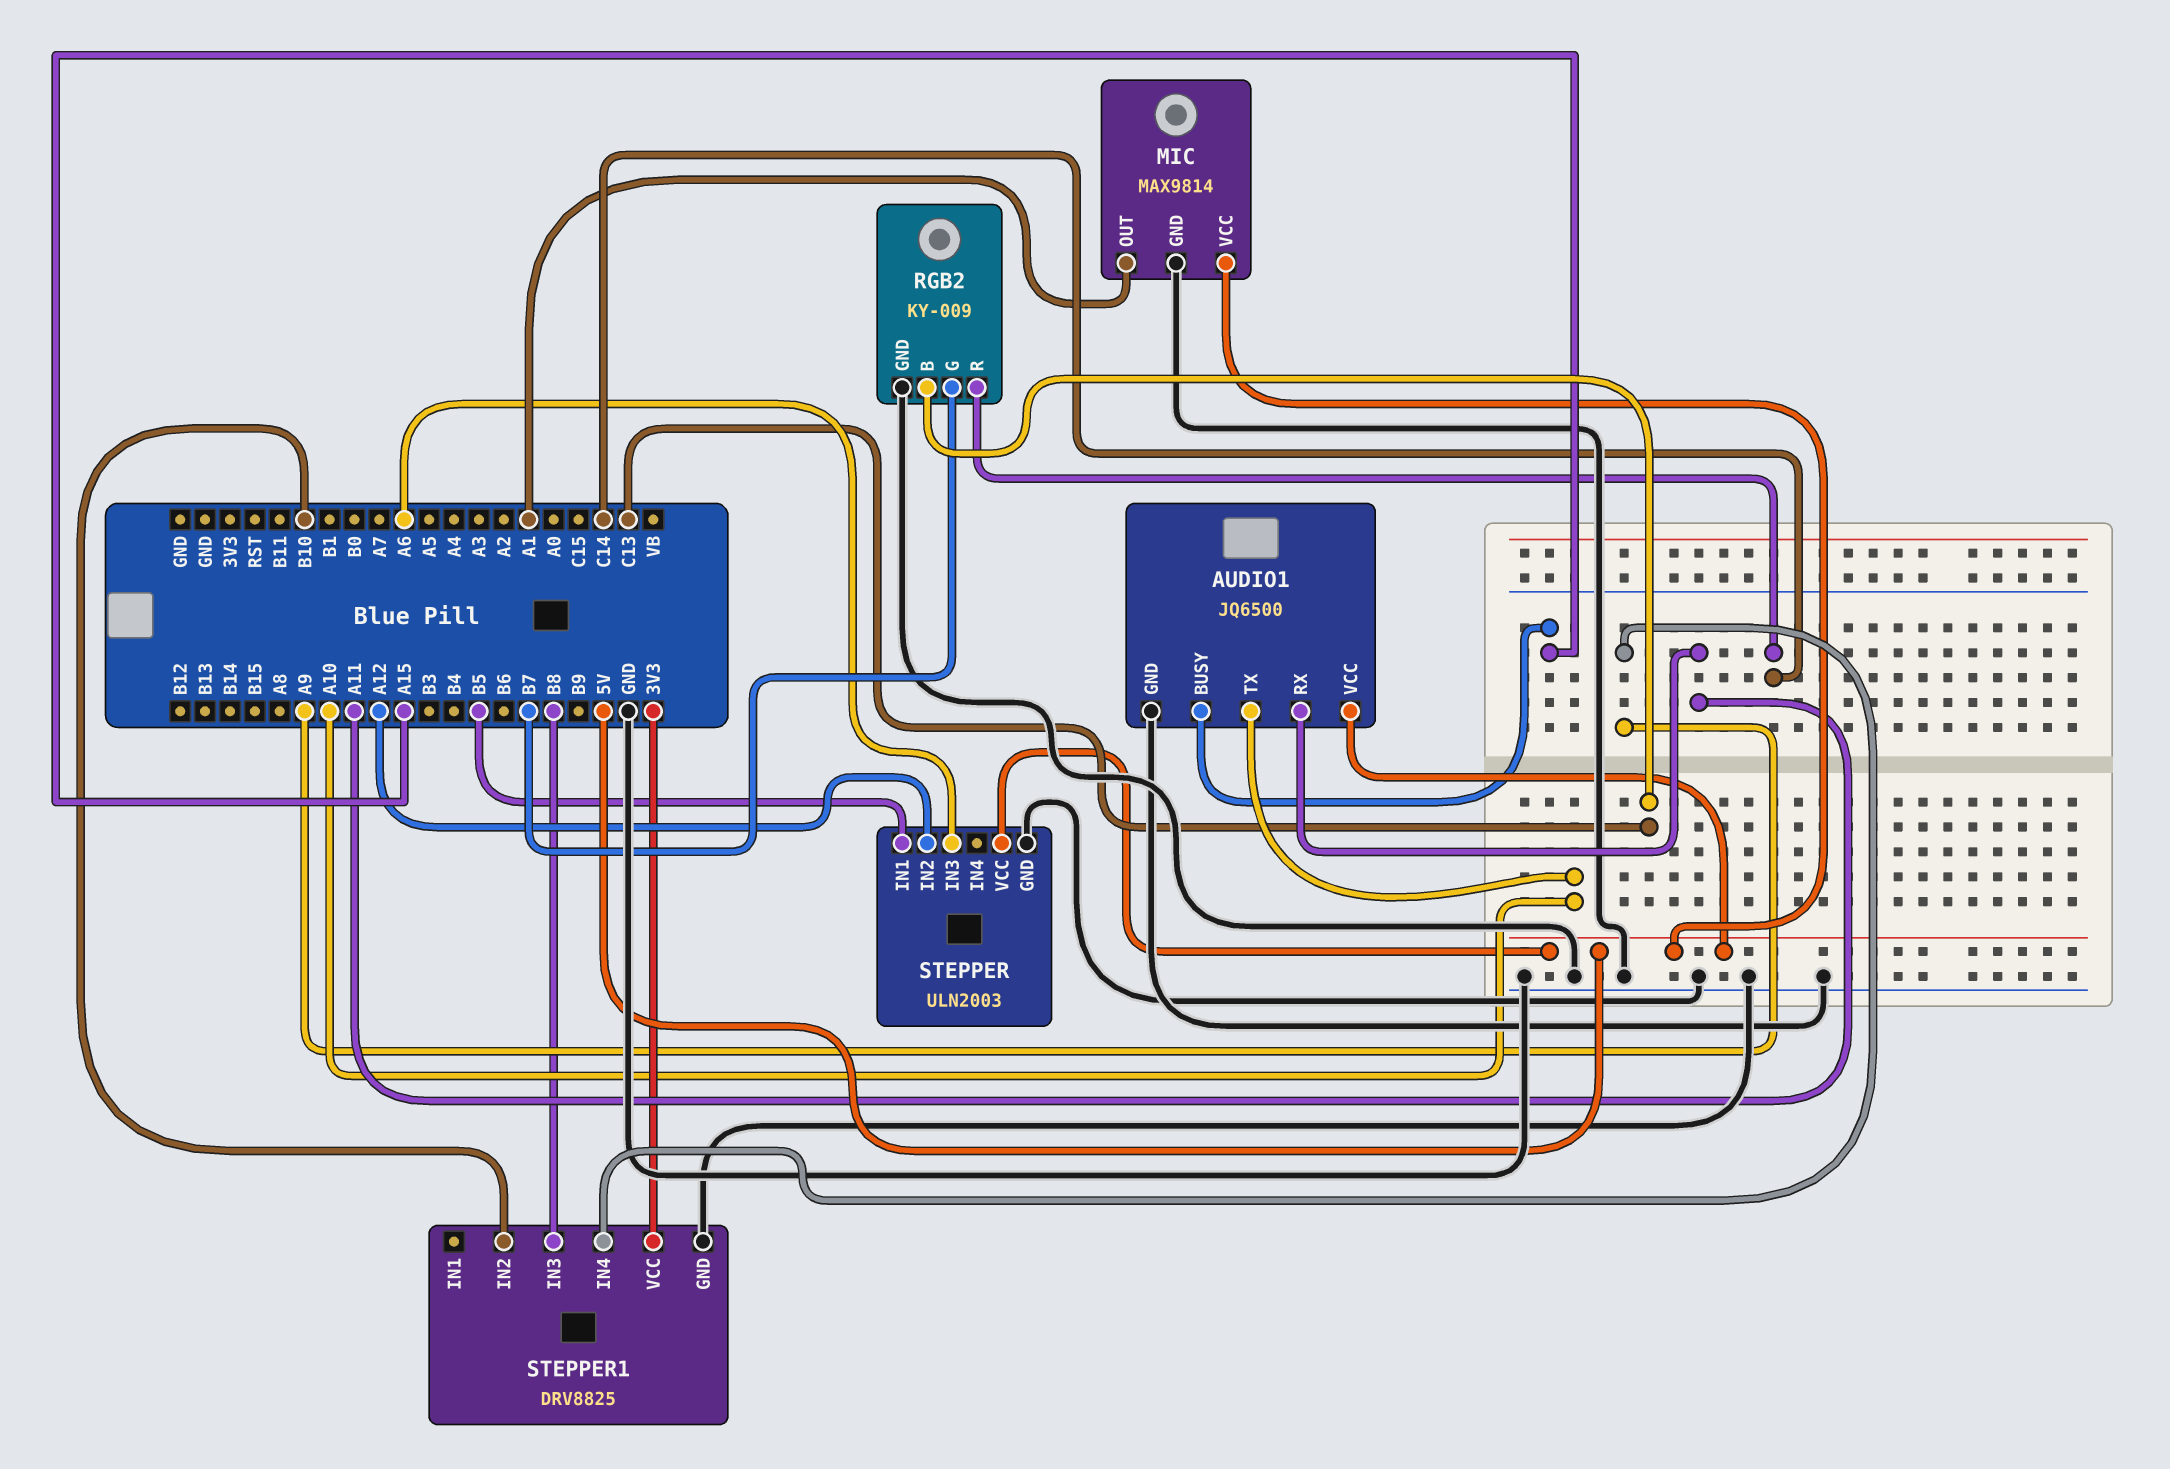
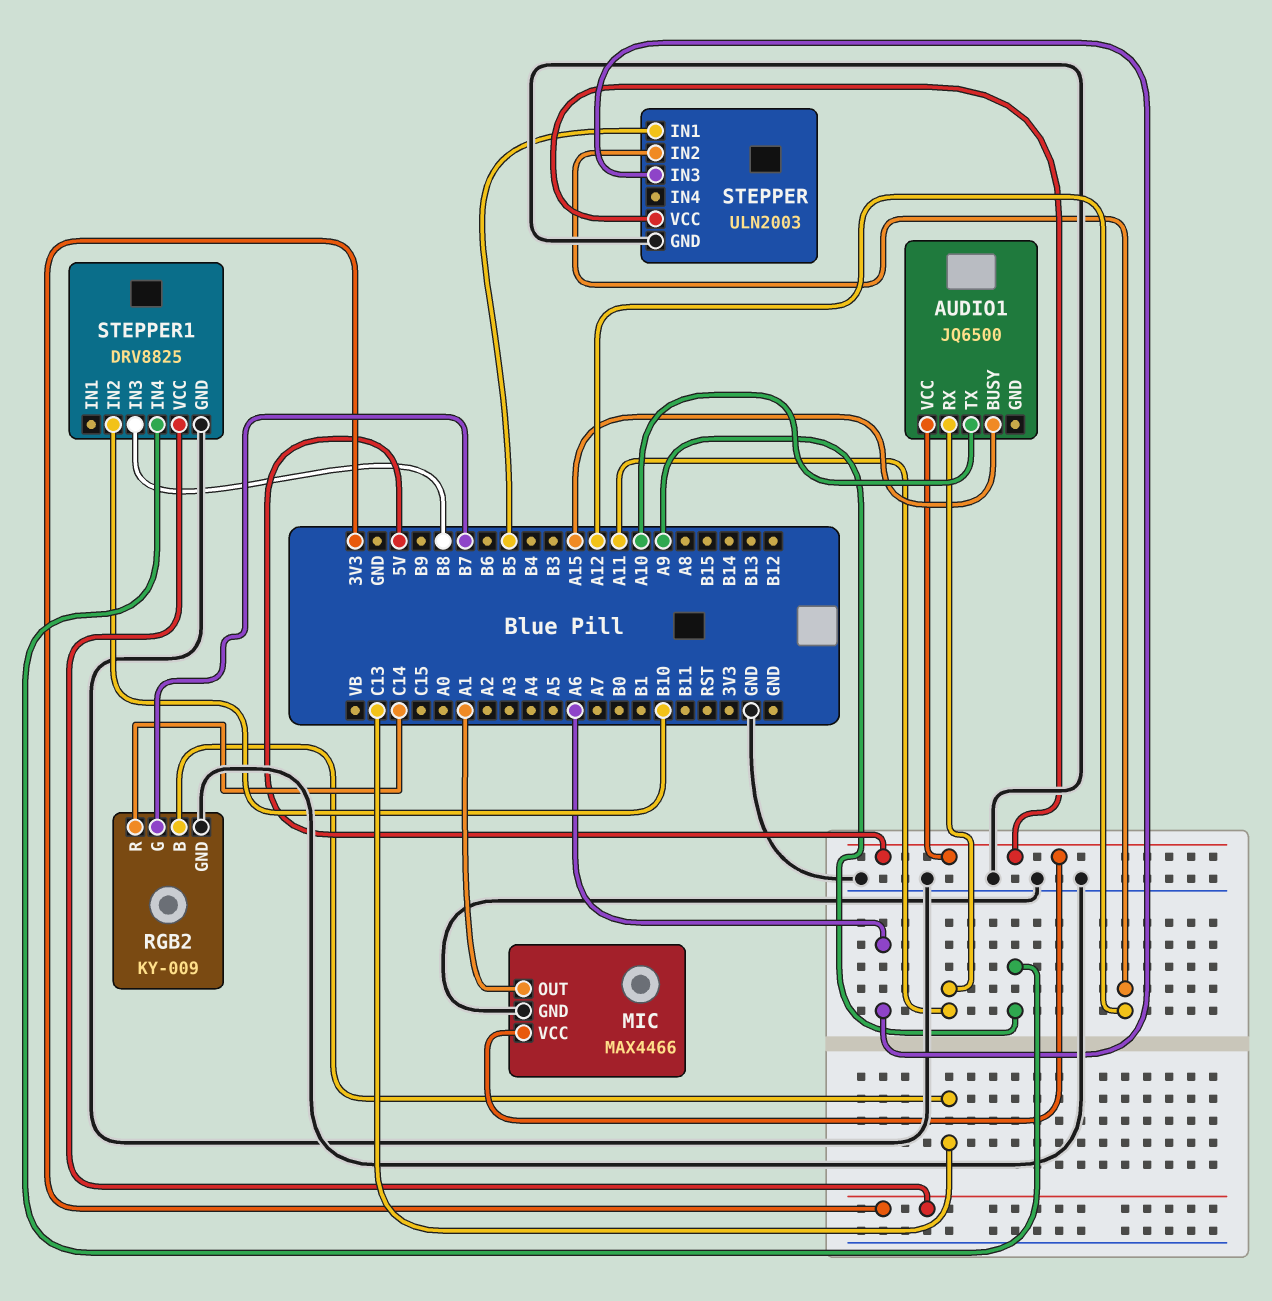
AUDIO1 pin GND: GND -> none
MIC: MAX9814 -> MAX4466

